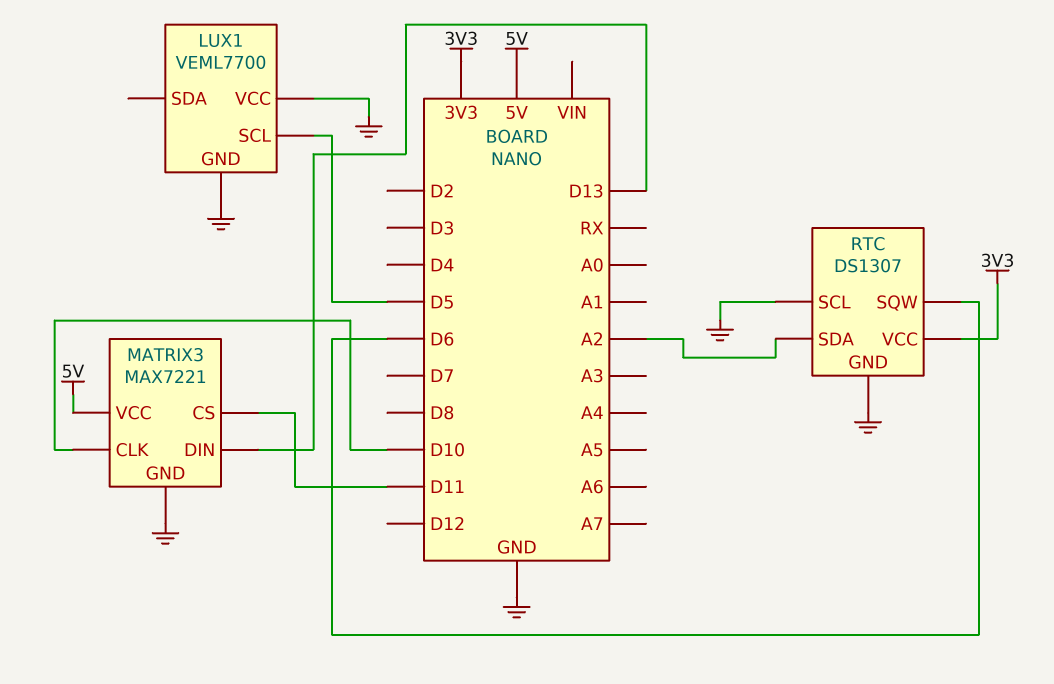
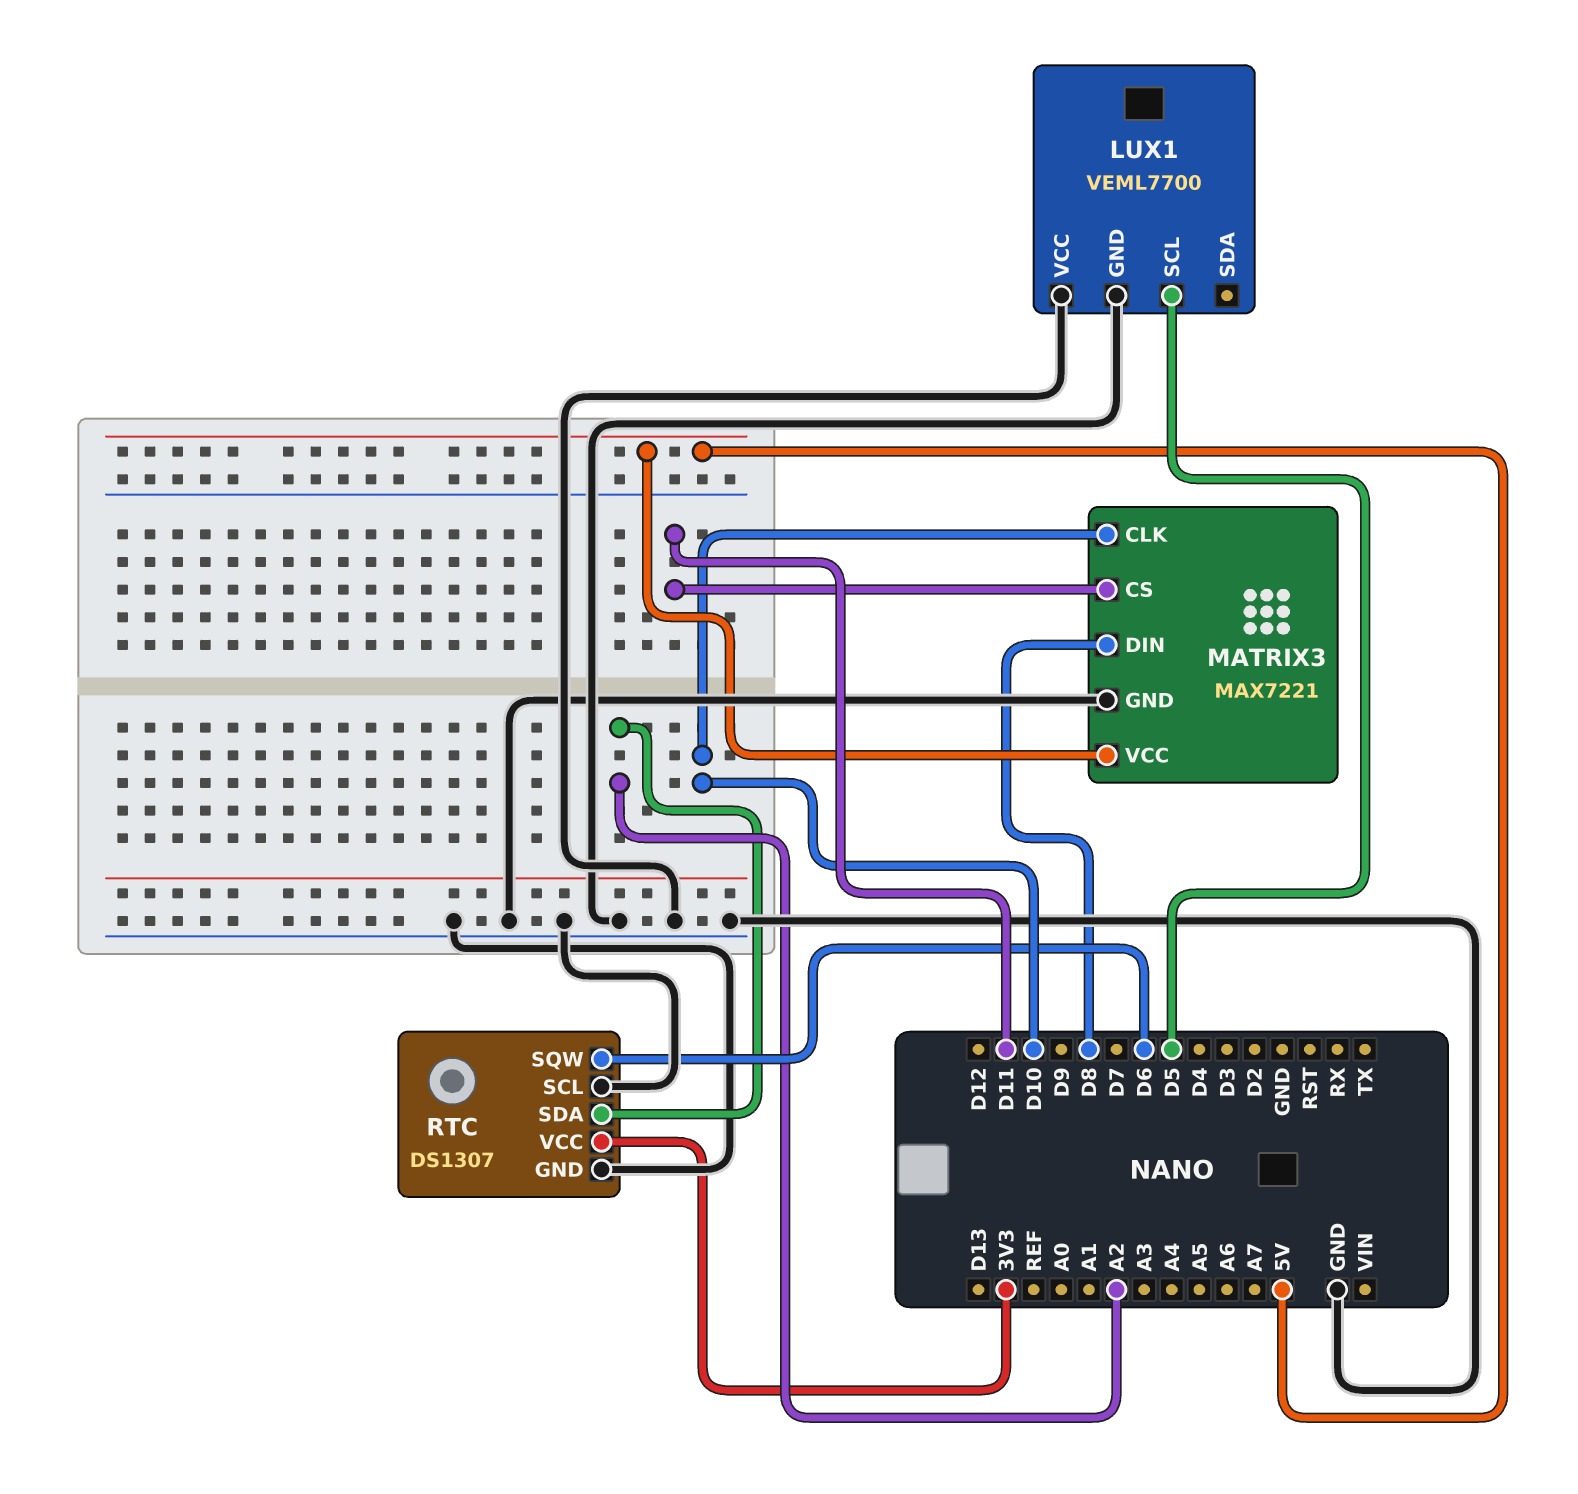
MATRIX3 pin DIN: D13 -> D8

